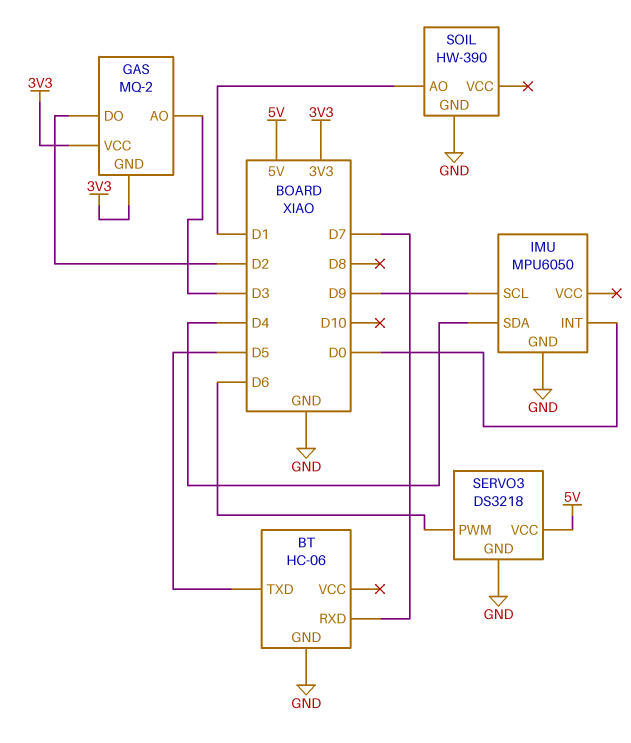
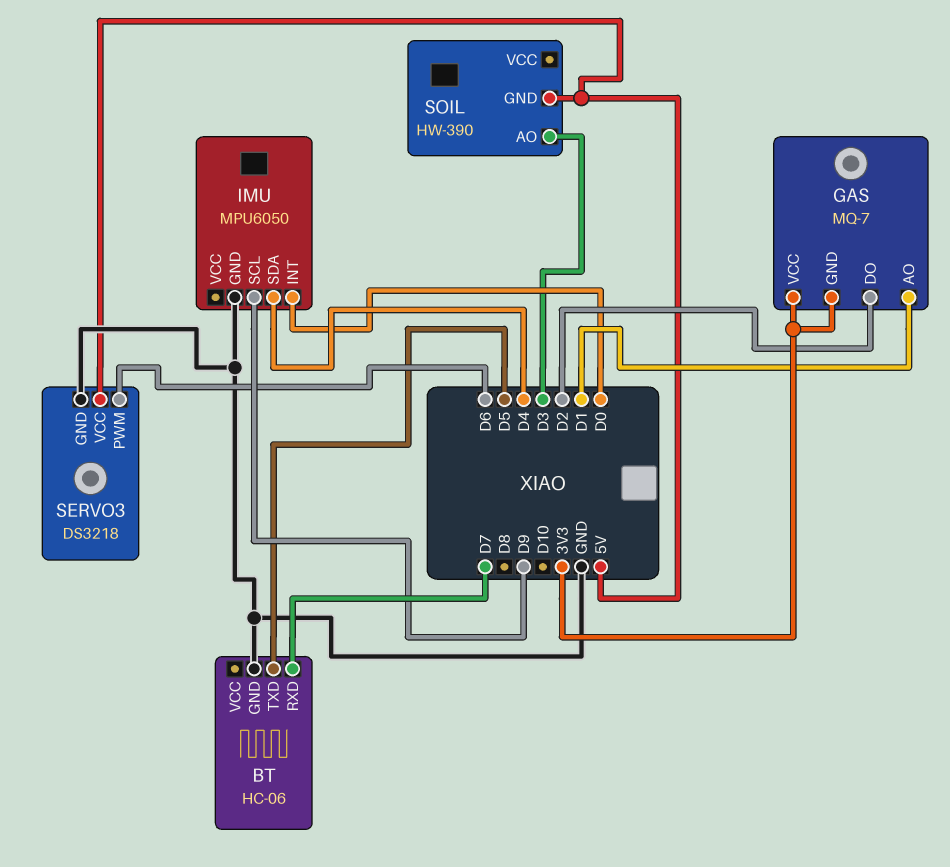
GAS: MQ-2 -> MQ-7
GAS pin AO: D3 -> D1
SOIL pin AO: D1 -> D3
SOIL pin GND: GND -> 5V

